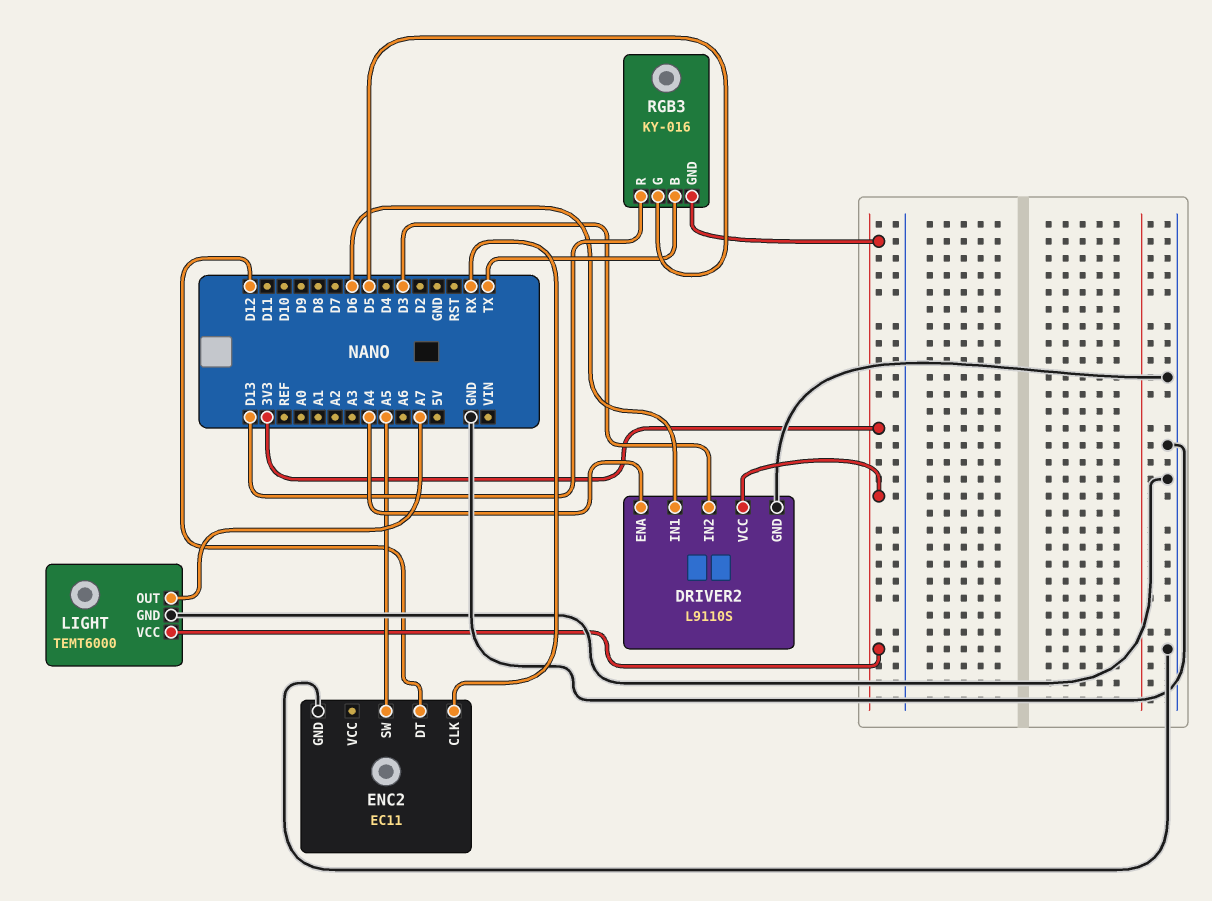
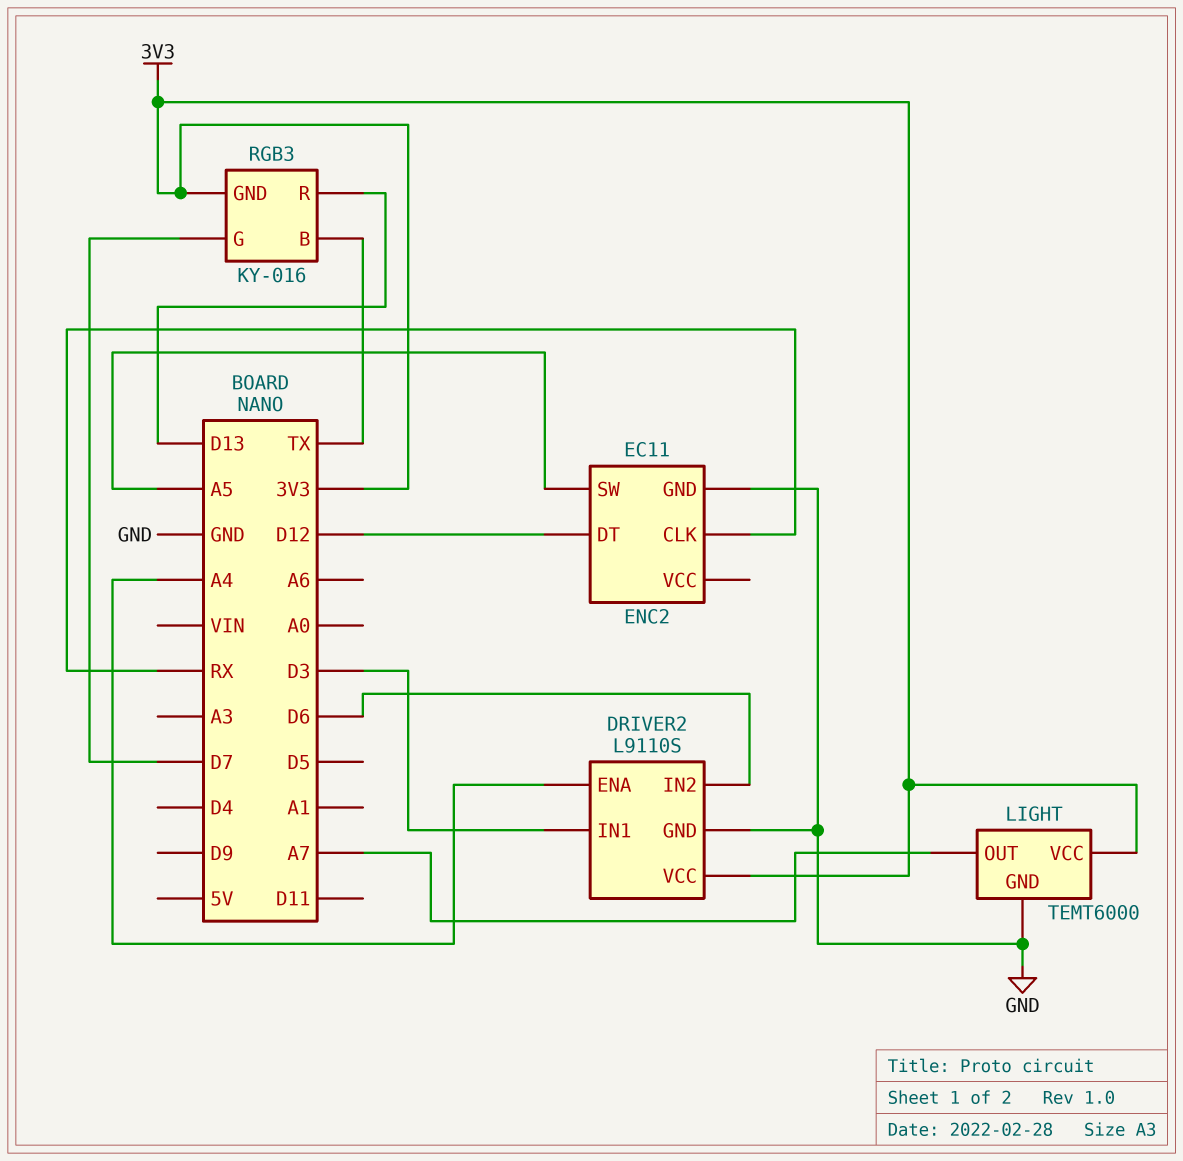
DRIVER2 pin IN1: D6 -> D3
DRIVER2 pin IN2: D3 -> D6
RGB3 pin G: D5 -> D7

